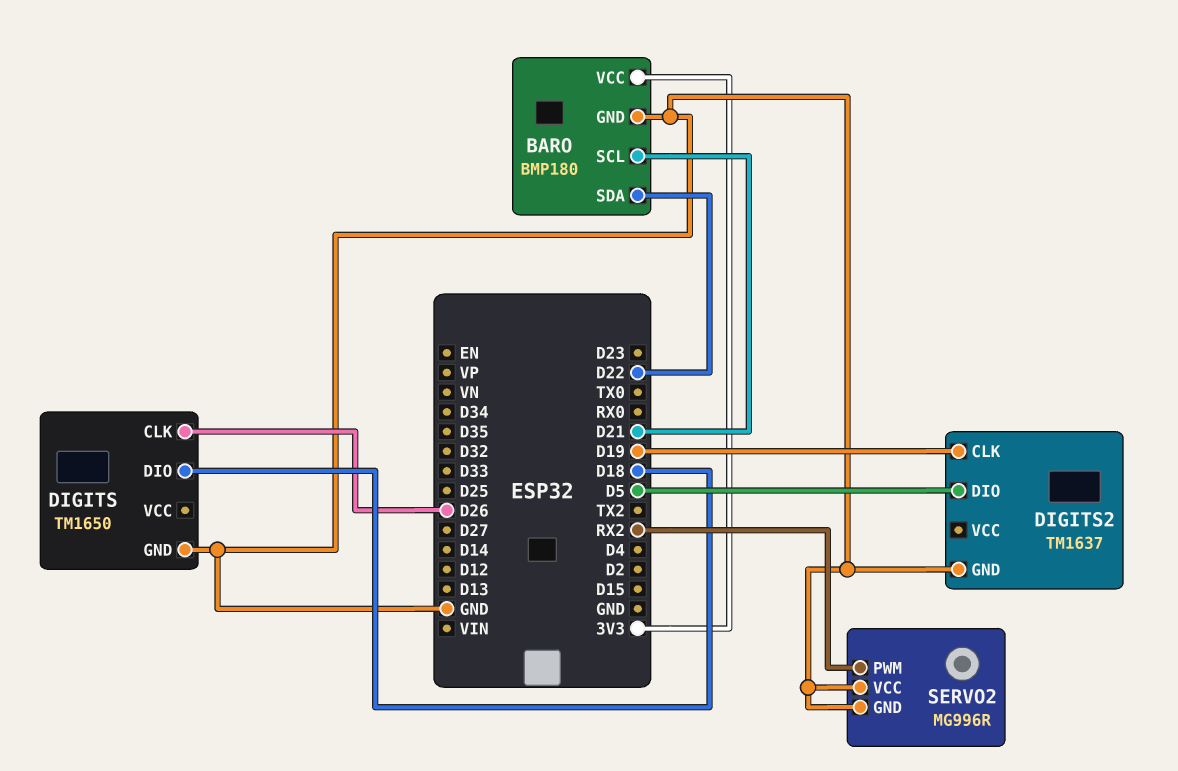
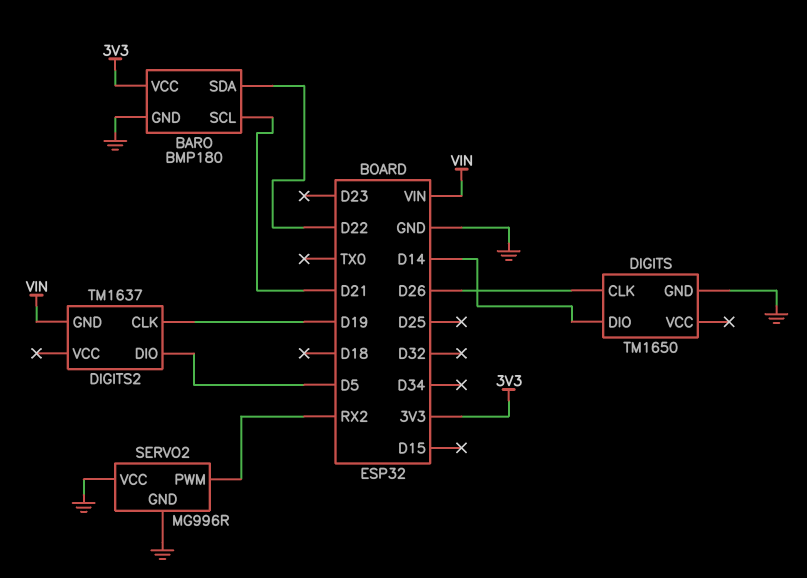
DIGITS pin DIO: D18 -> D14
DIGITS2 pin GND: GND -> VIN

